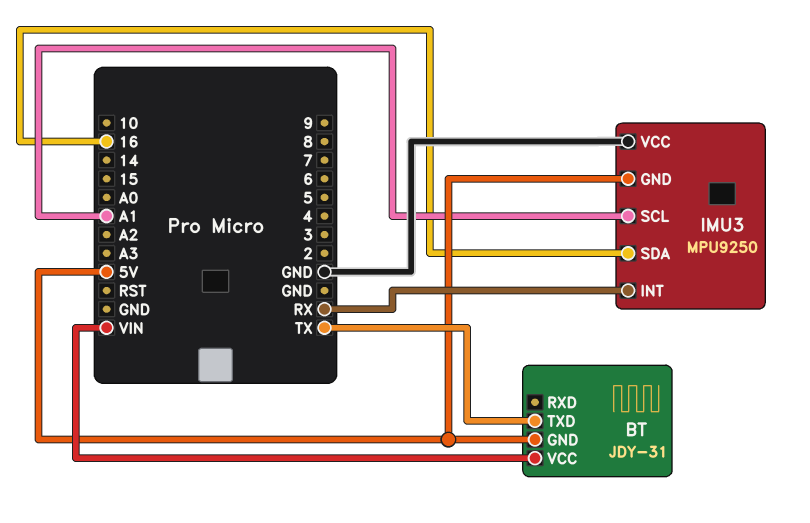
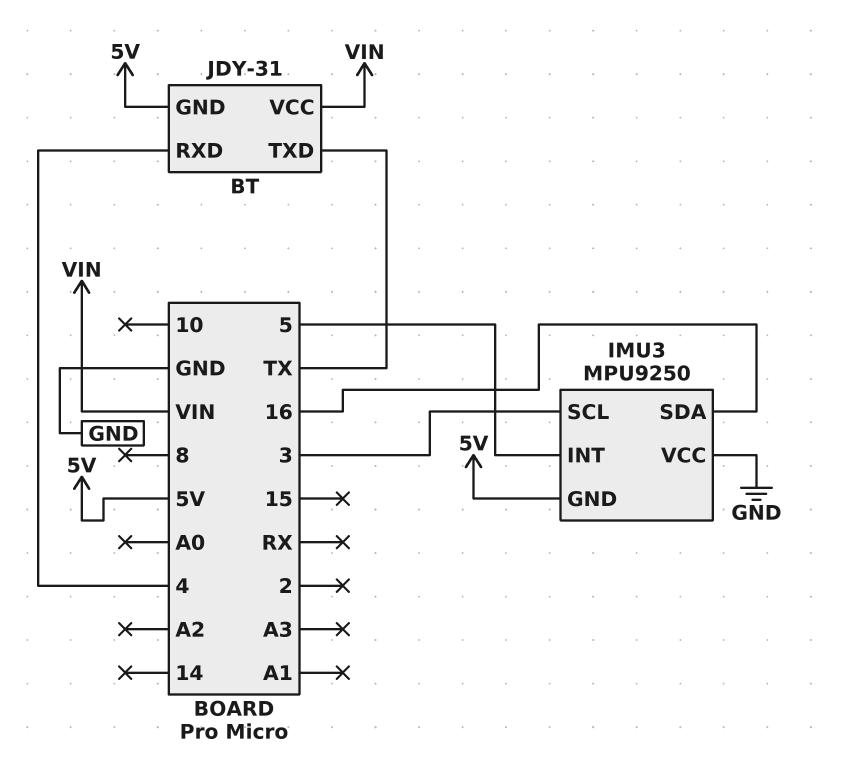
BT pin RXD: none -> 4
IMU3 pin INT: RX -> 5
IMU3 pin SCL: A1 -> 3

